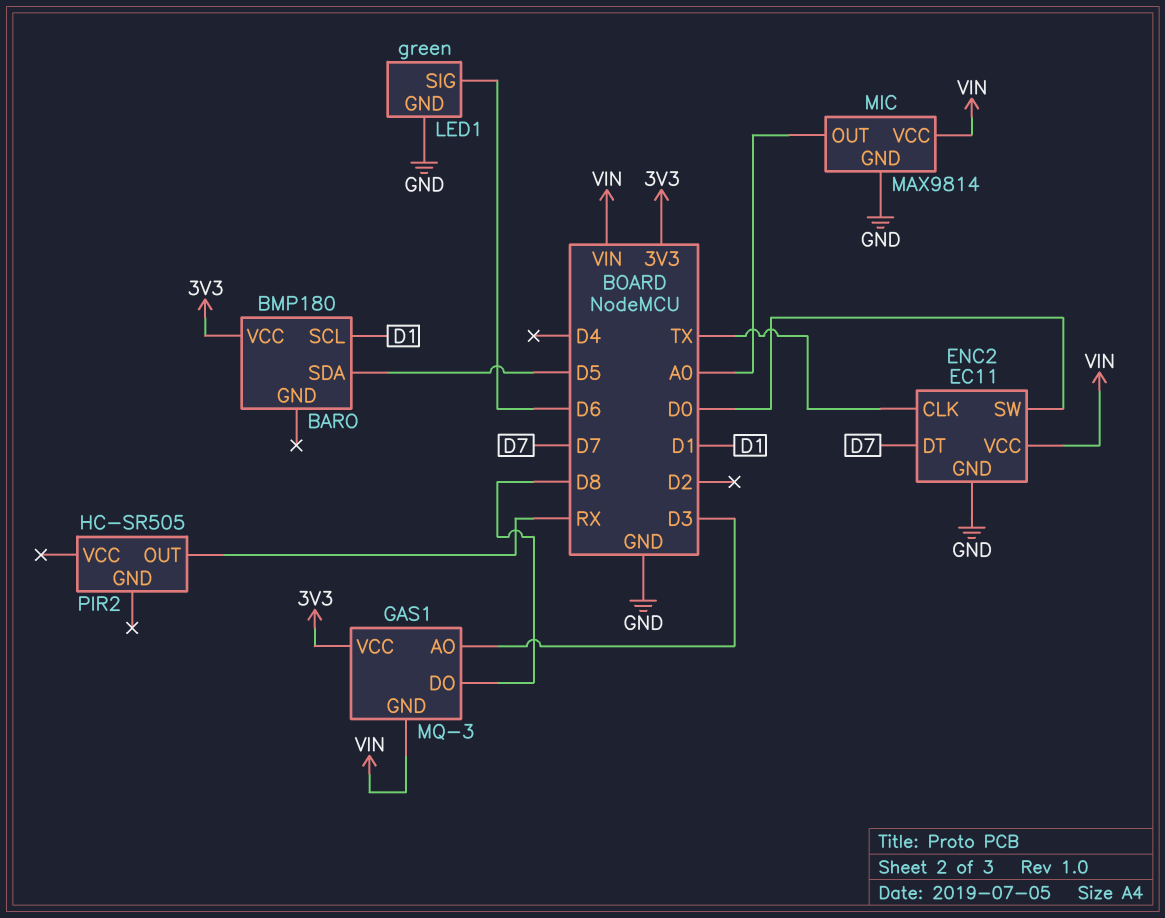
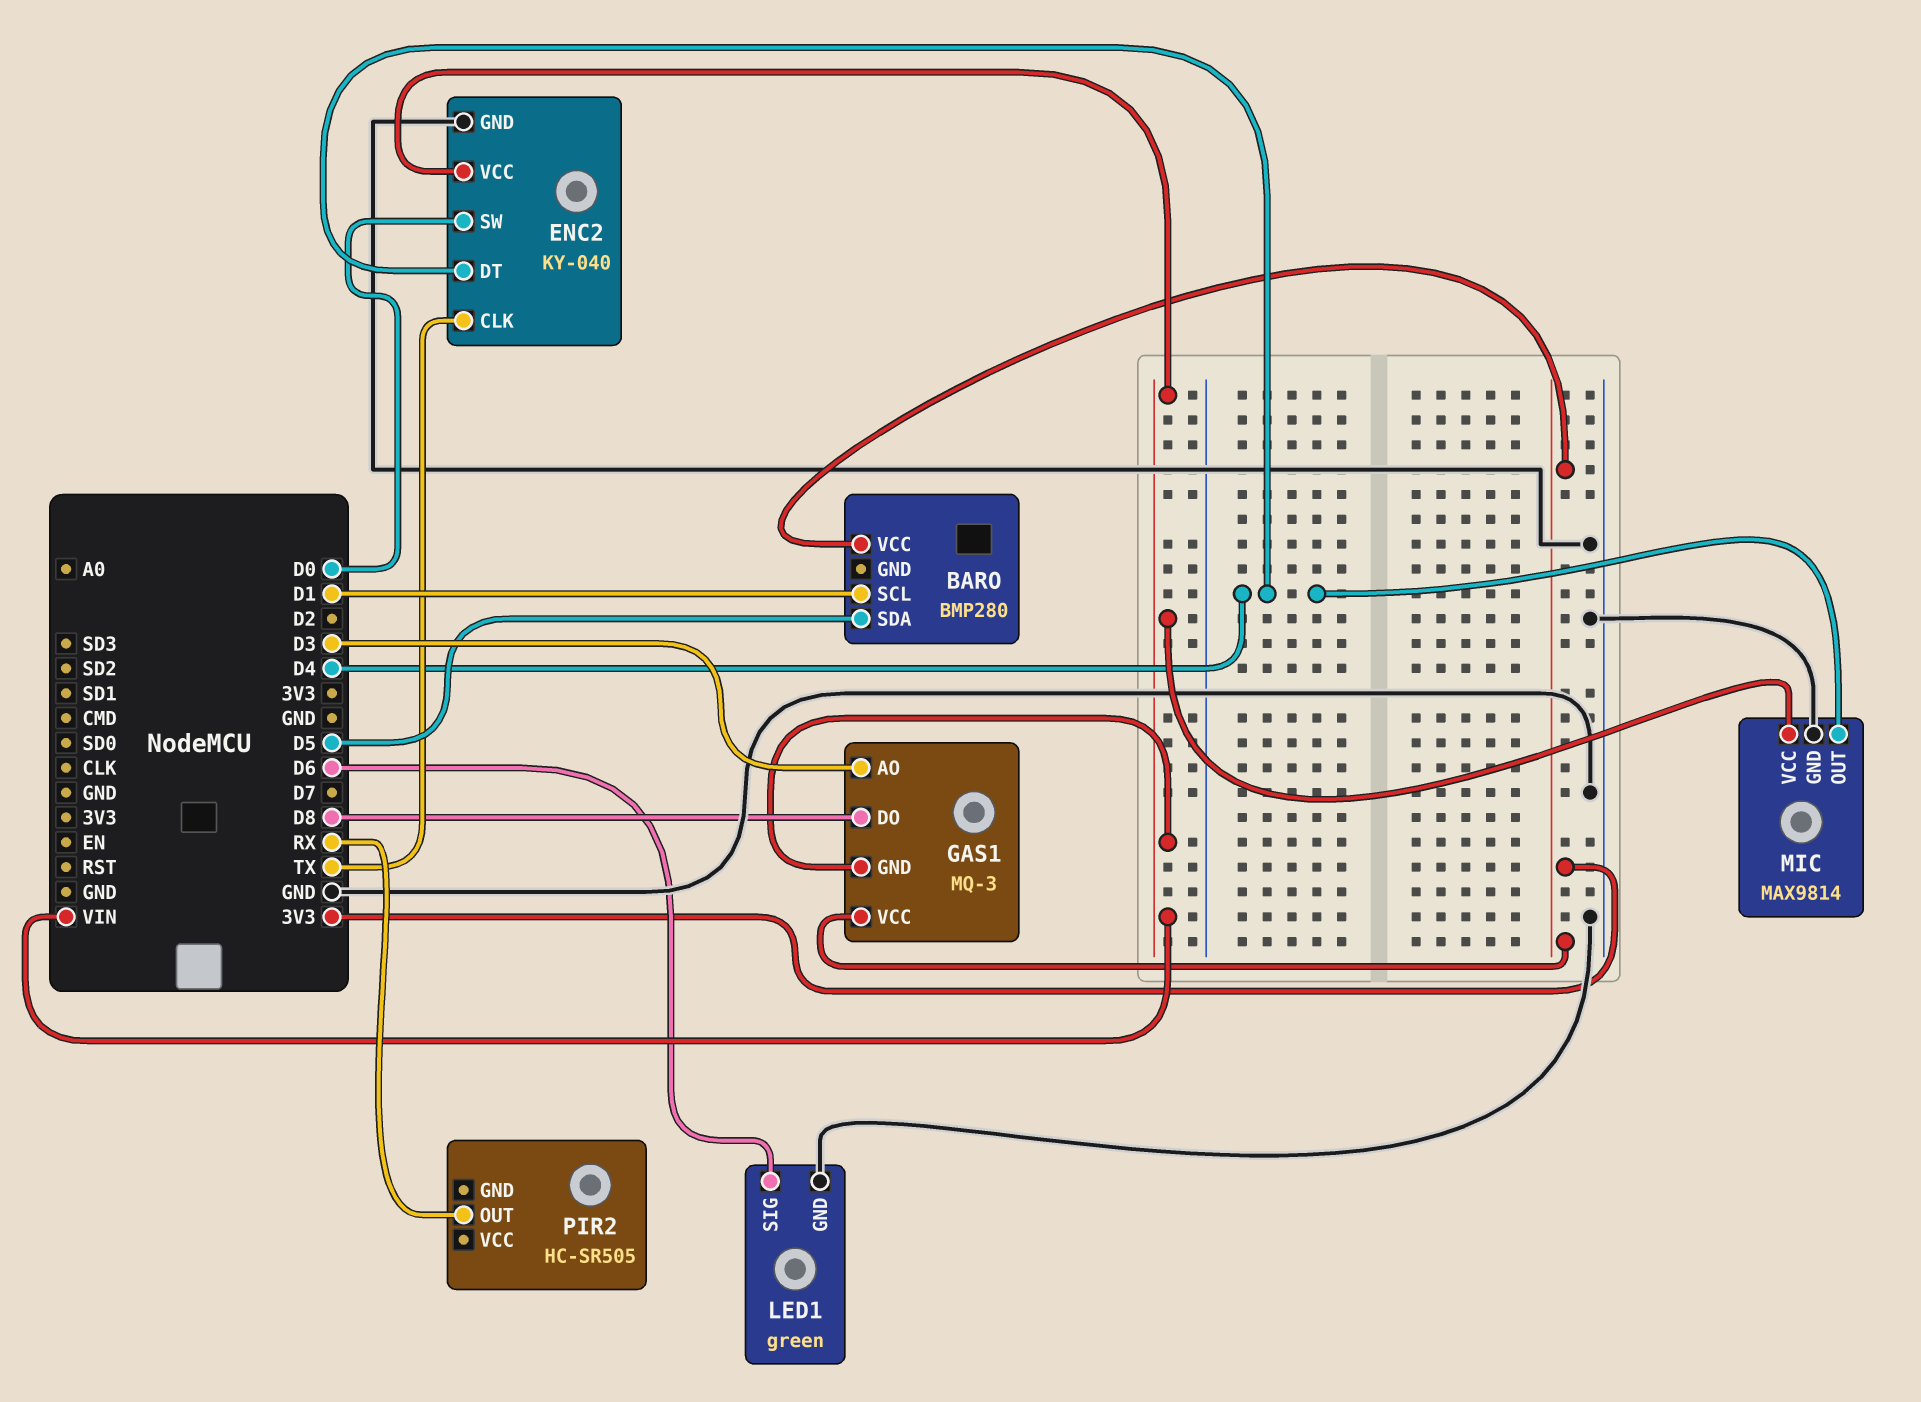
BARO: BMP180 -> BMP280
ENC2: EC11 -> KY-040
ENC2 pin DT: D7 -> D4
MIC pin OUT: A0 -> D4

